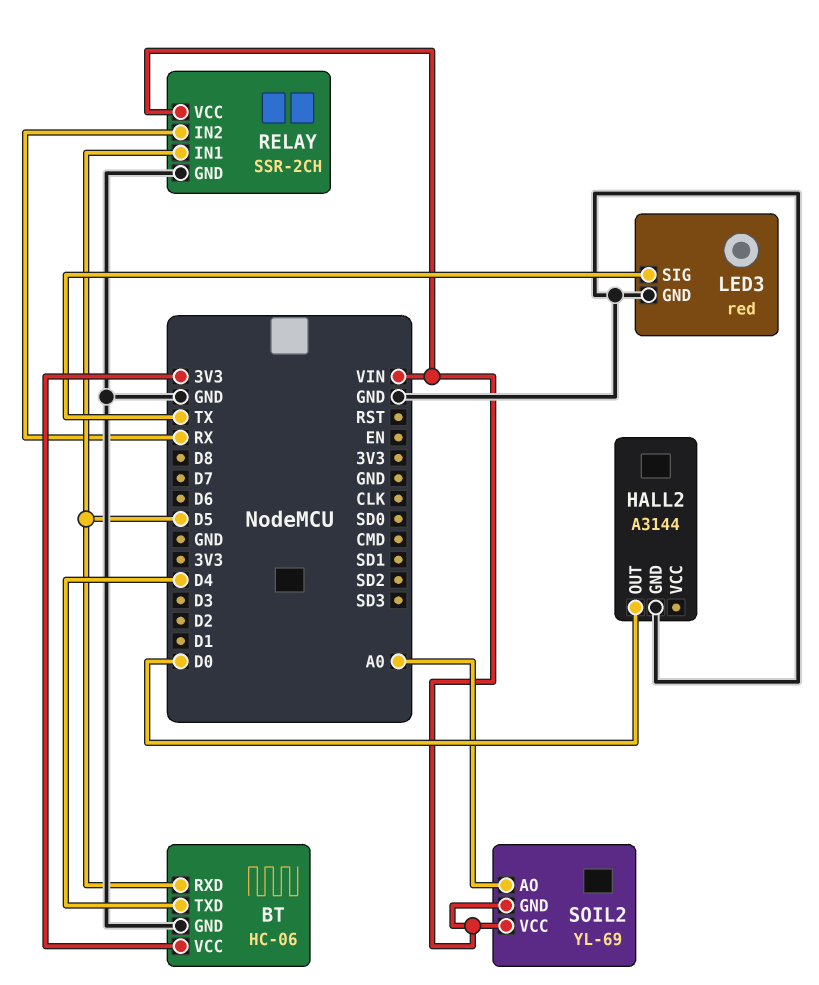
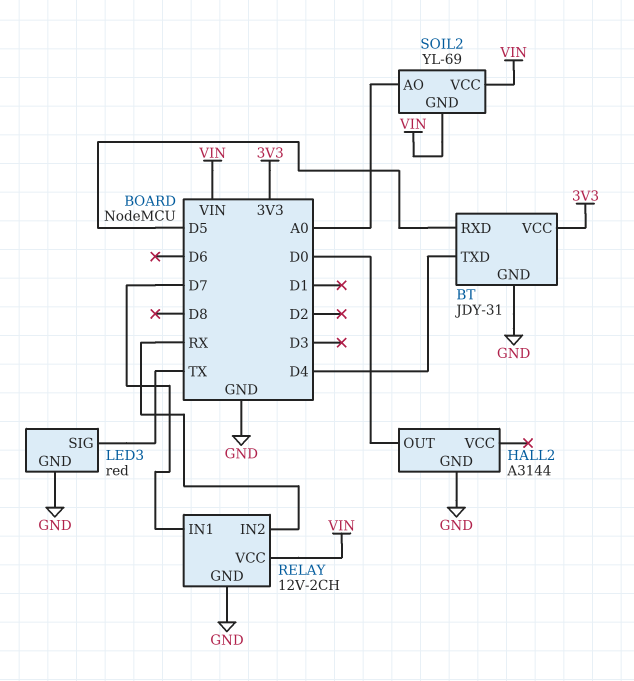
BT: HC-06 -> JDY-31
RELAY: SSR-2CH -> 12V-2CH
RELAY pin IN1: D5 -> D7

